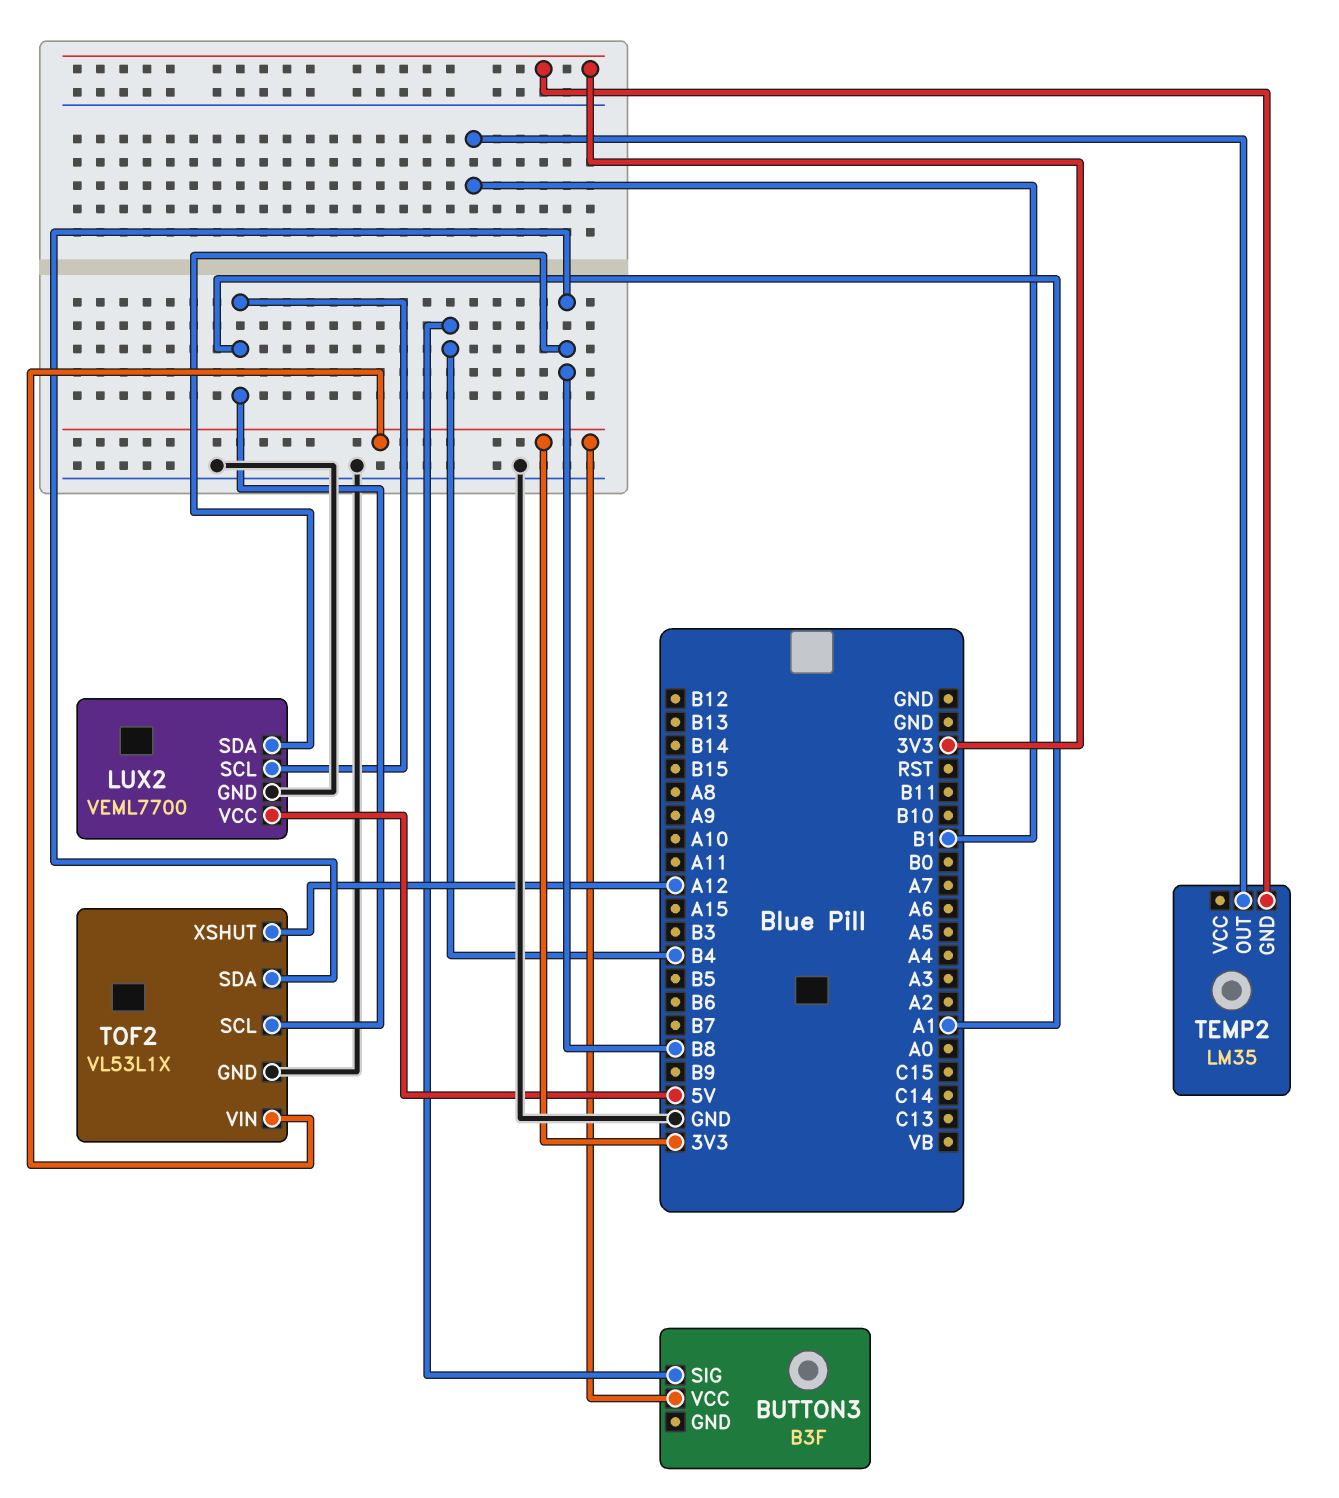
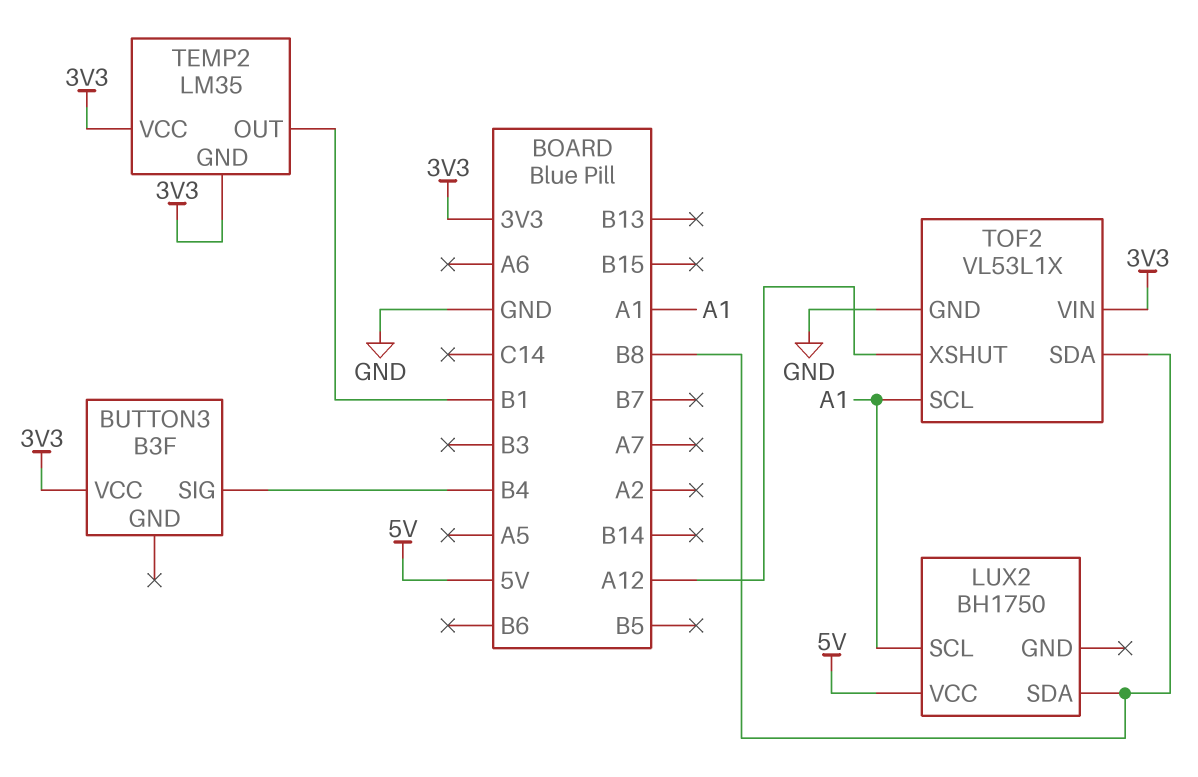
LUX2: VEML7700 -> BH1750
LUX2 pin GND: GND -> none
TEMP2 pin VCC: none -> 3V3

